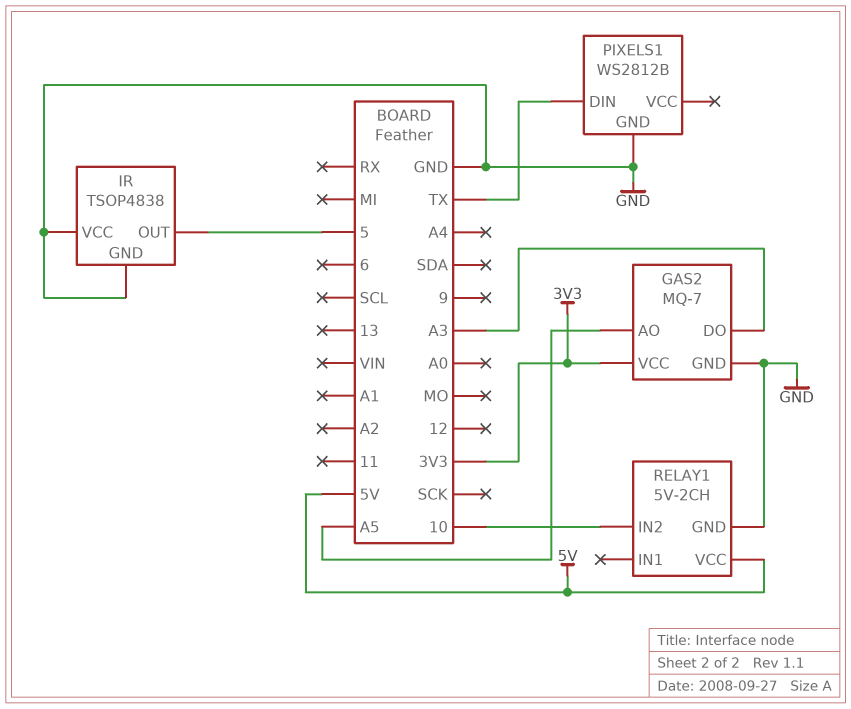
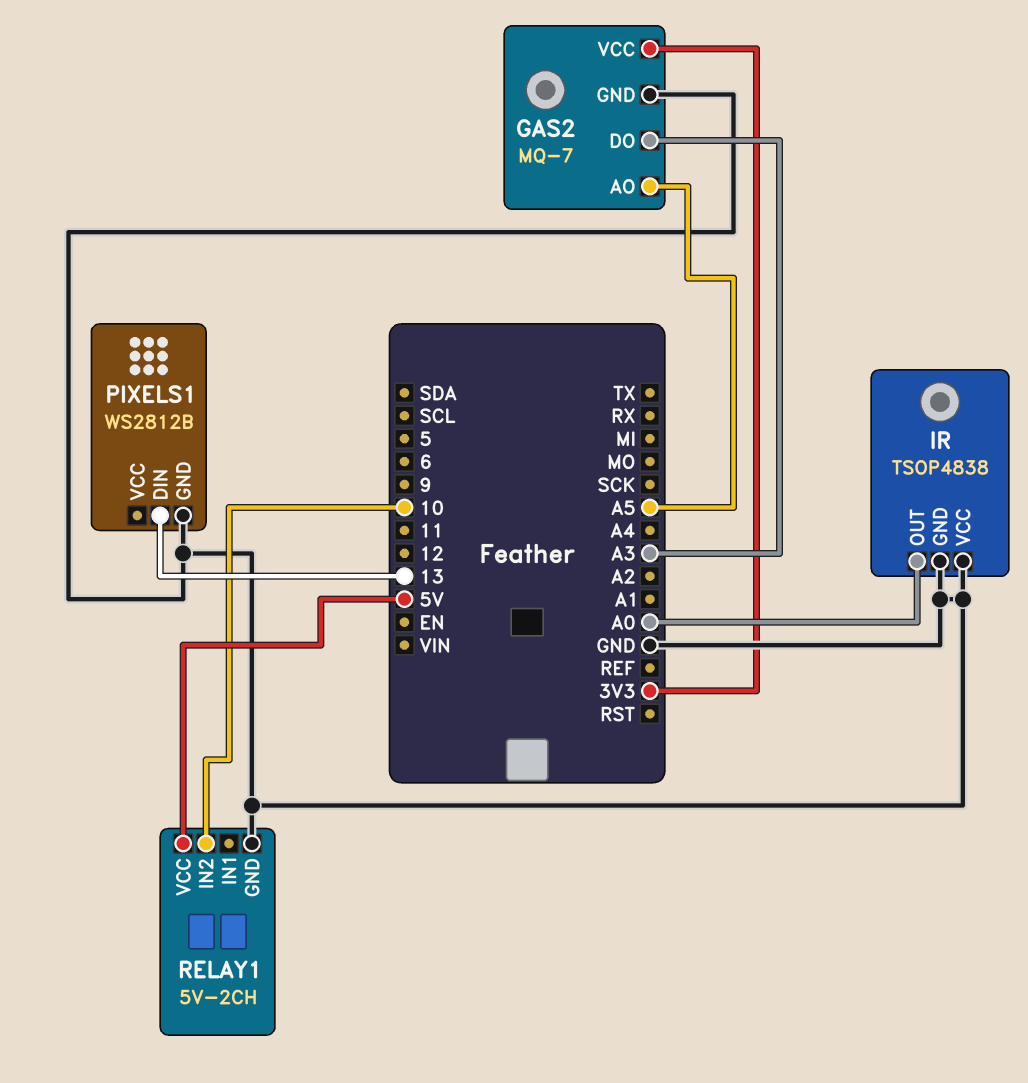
IR pin OUT: 5 -> A0
PIXELS1 pin DIN: TX -> 13

